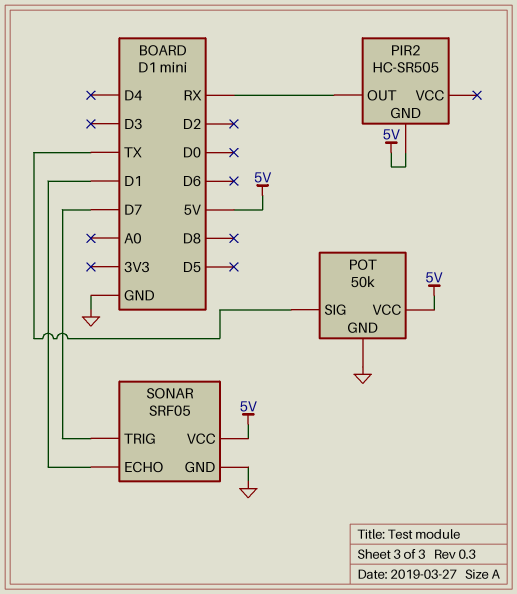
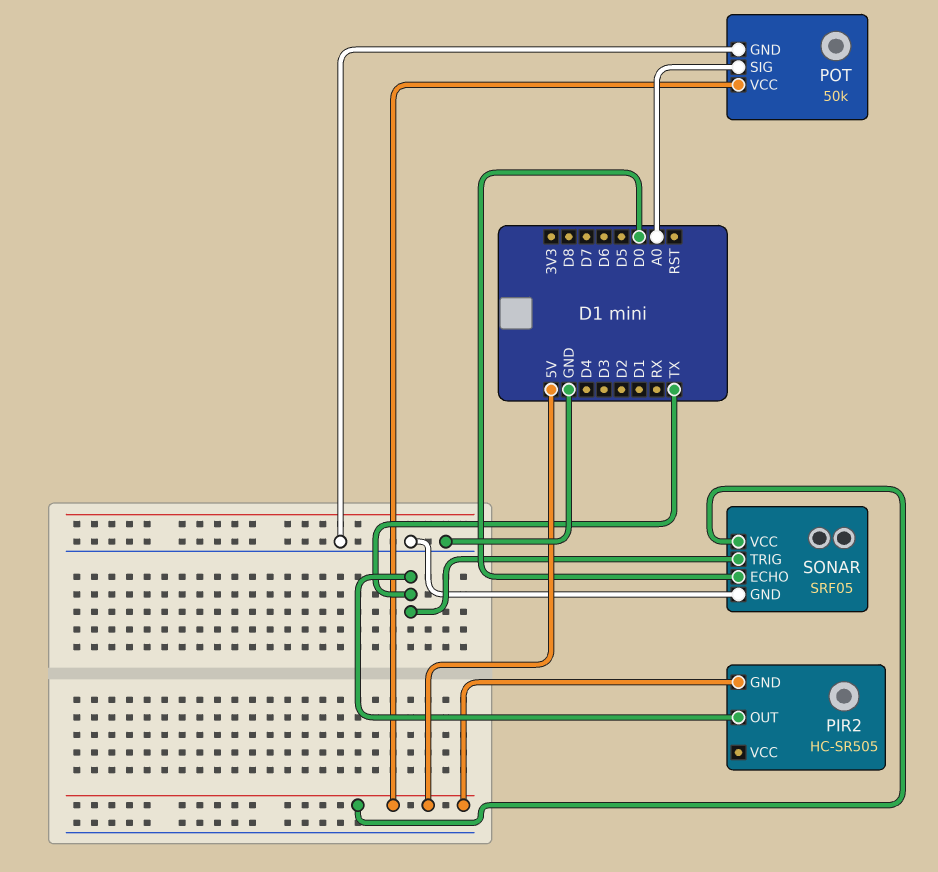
PIR2 pin OUT: RX -> TX
POT pin SIG: TX -> A0
SONAR pin ECHO: D1 -> D0
SONAR pin TRIG: D7 -> TX

